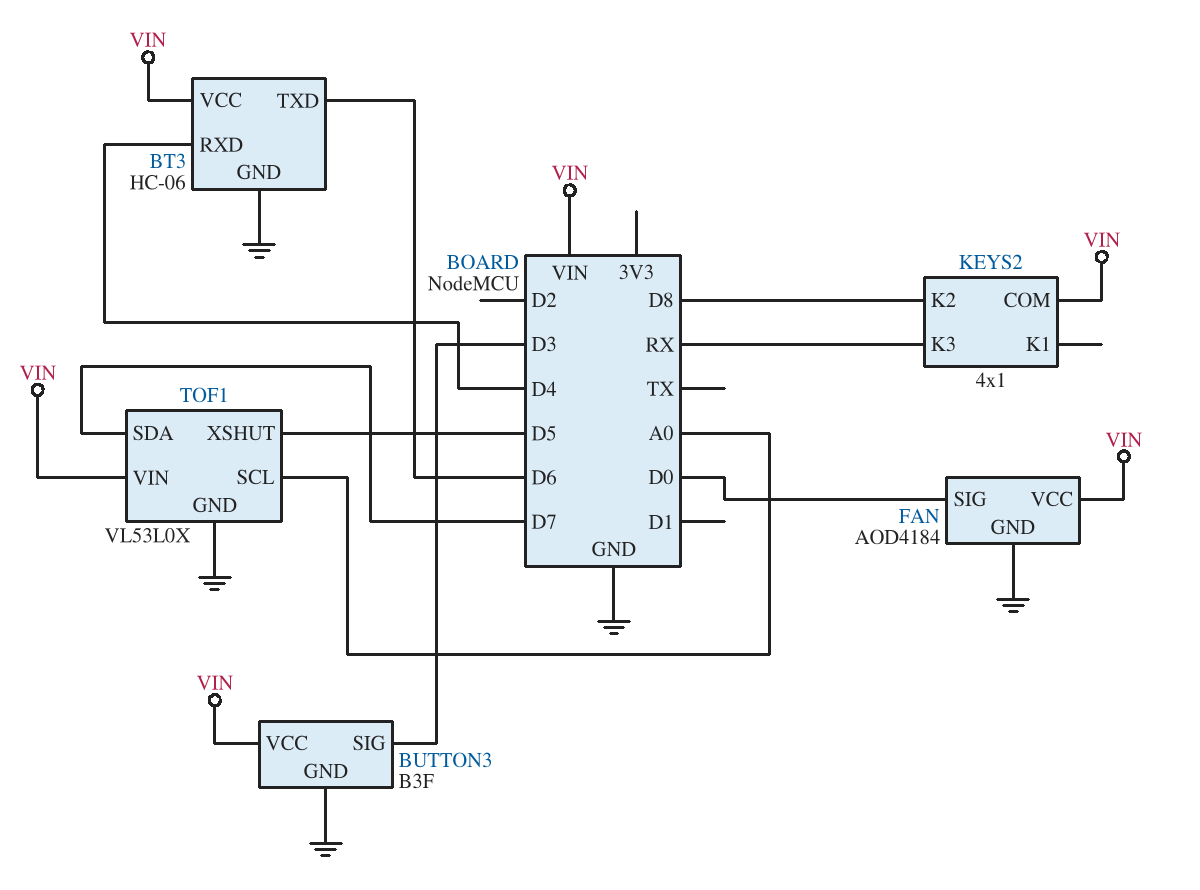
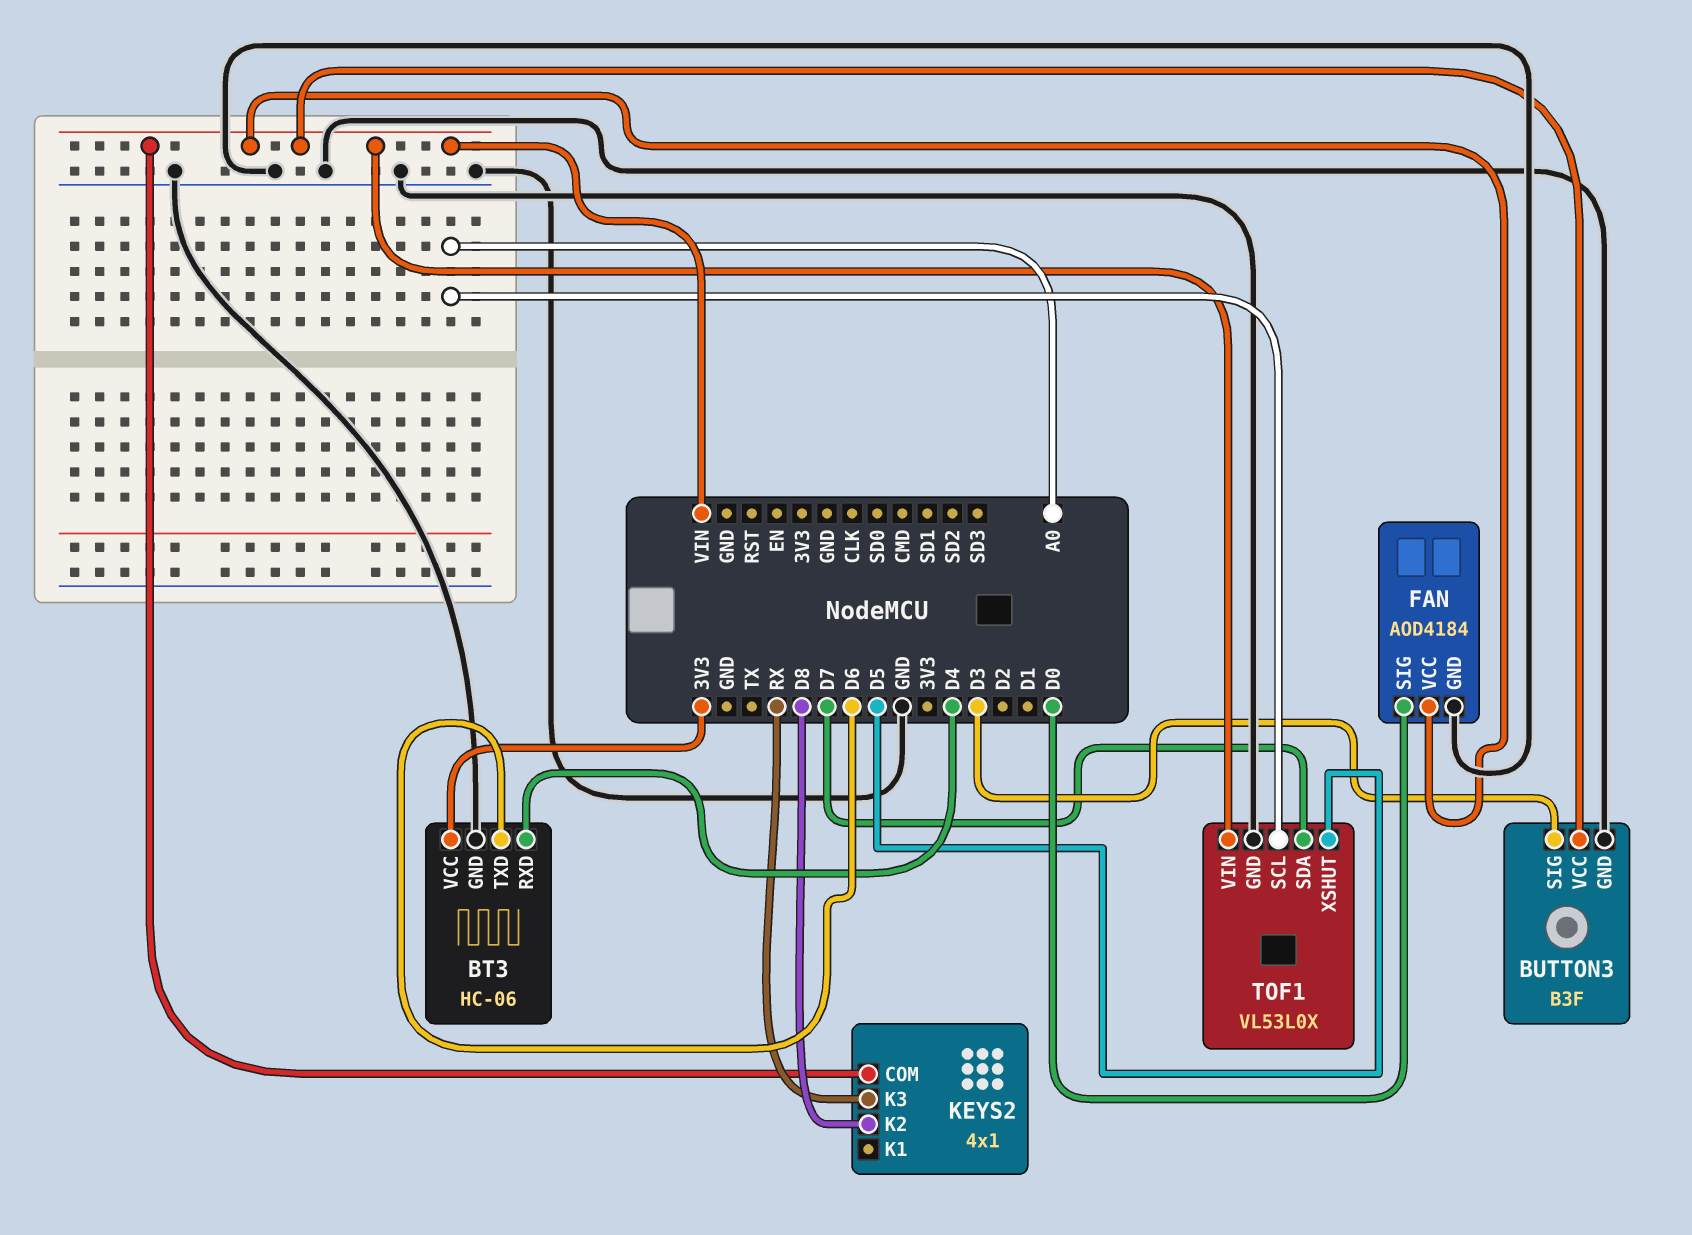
BT3 pin VCC: VIN -> 3V3

